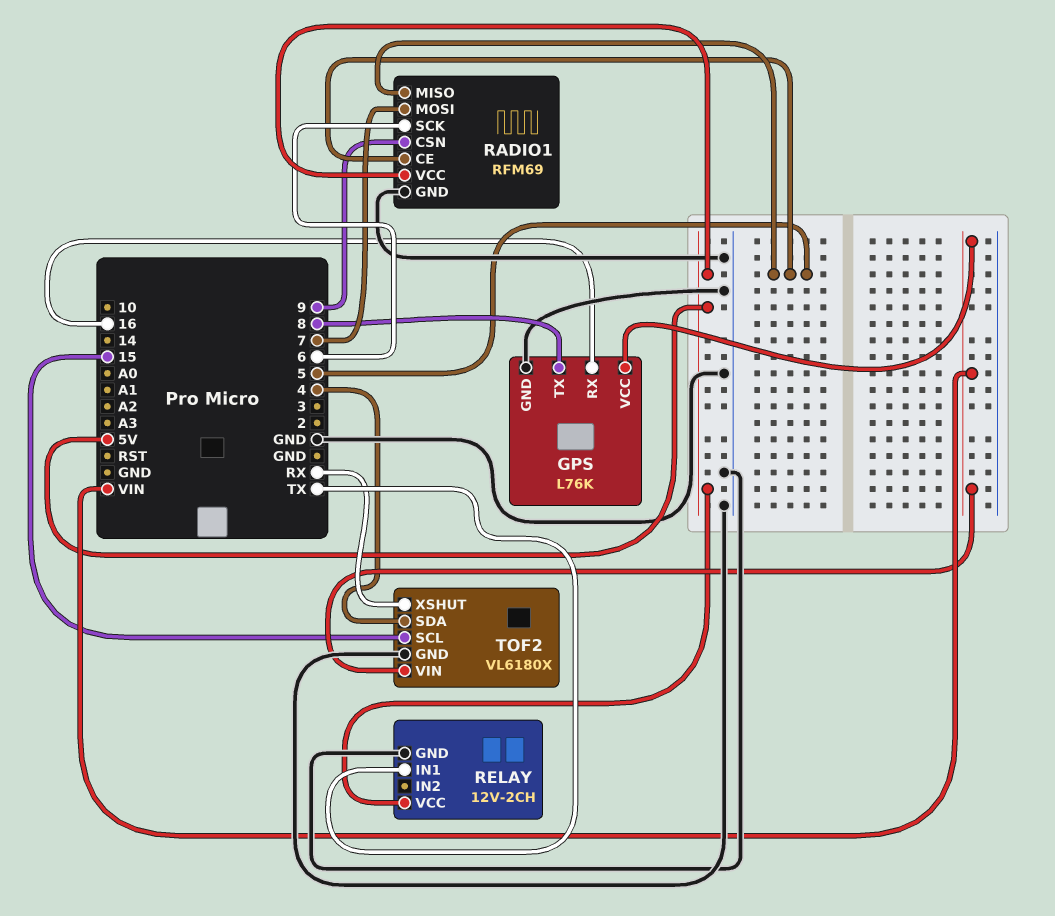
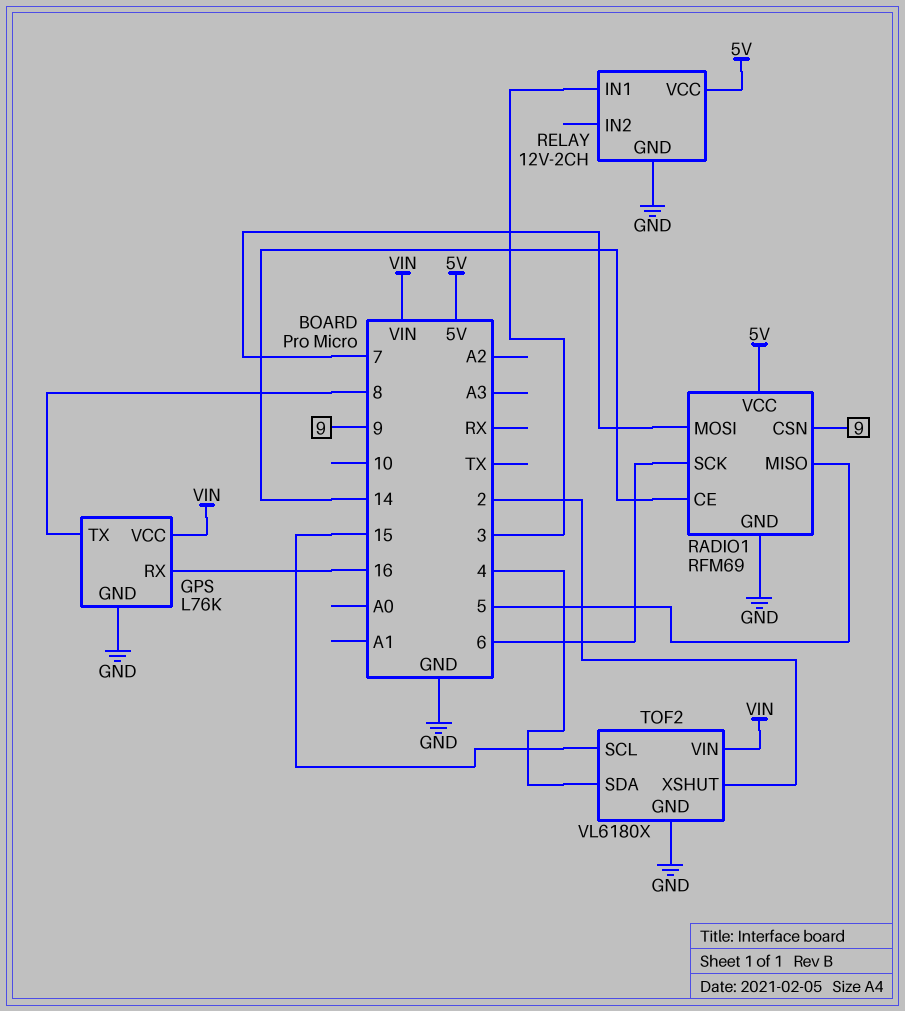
RADIO1 pin CE: 5 -> 14
RELAY pin IN1: TX -> 3
TOF2 pin XSHUT: RX -> 2

